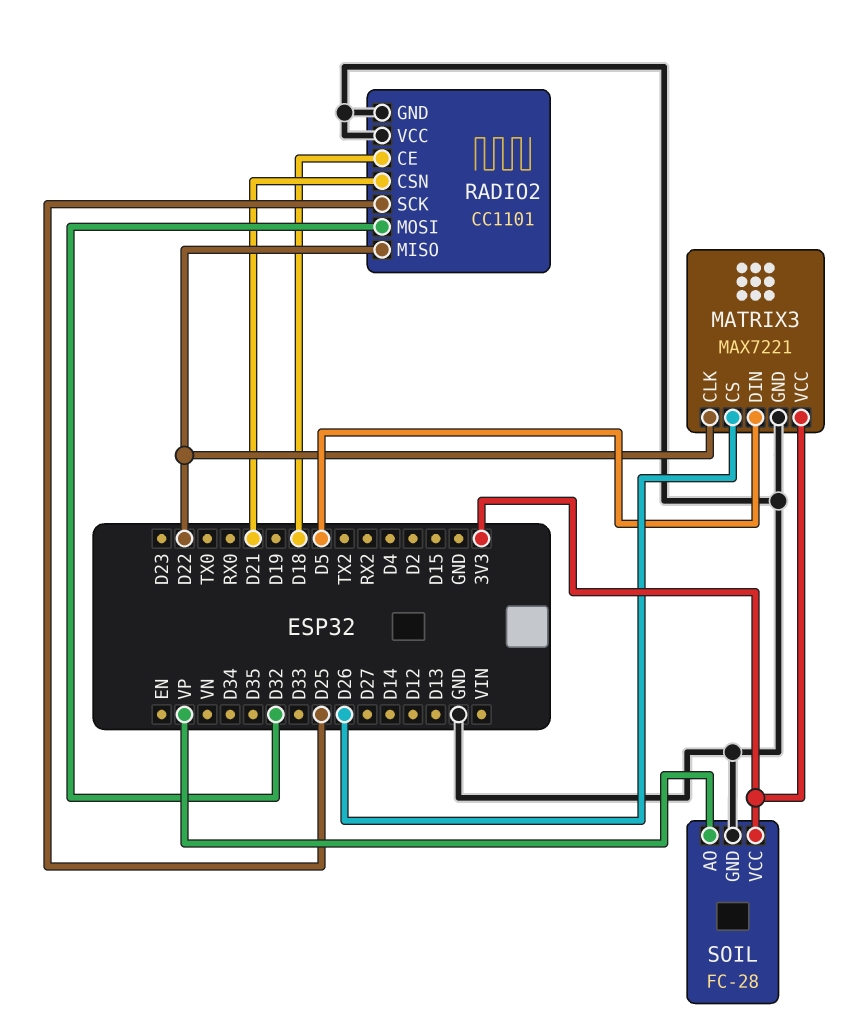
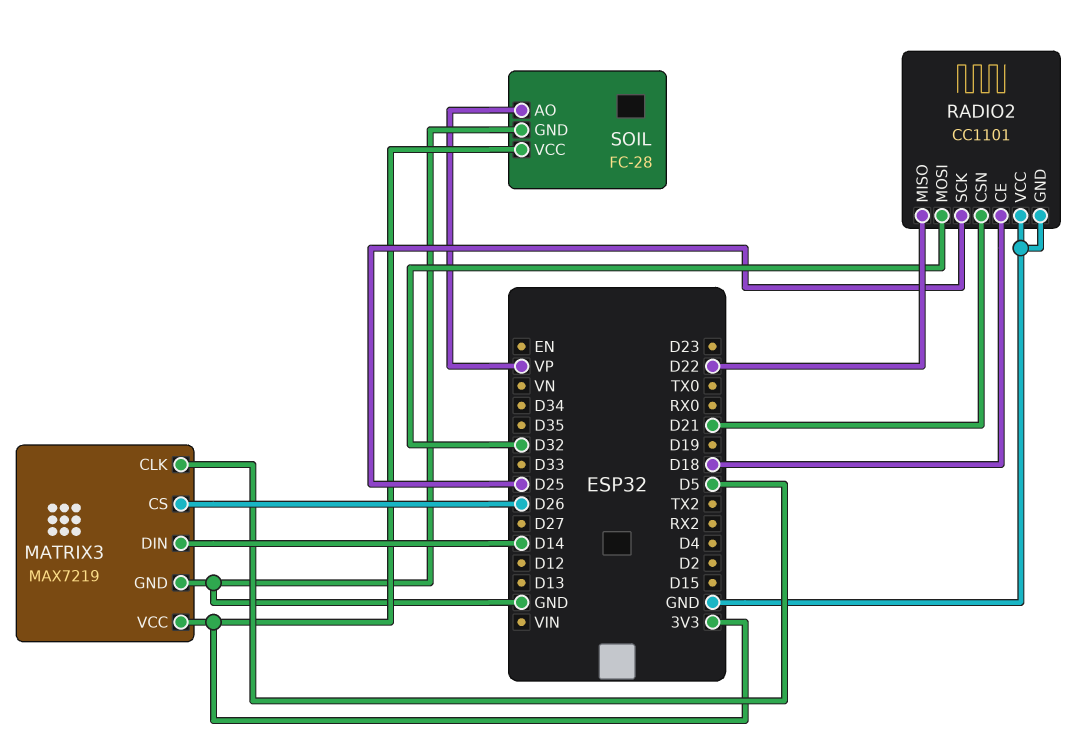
MATRIX3: MAX7221 -> MAX7219
MATRIX3 pin CLK: D22 -> D5
MATRIX3 pin DIN: D5 -> D14

